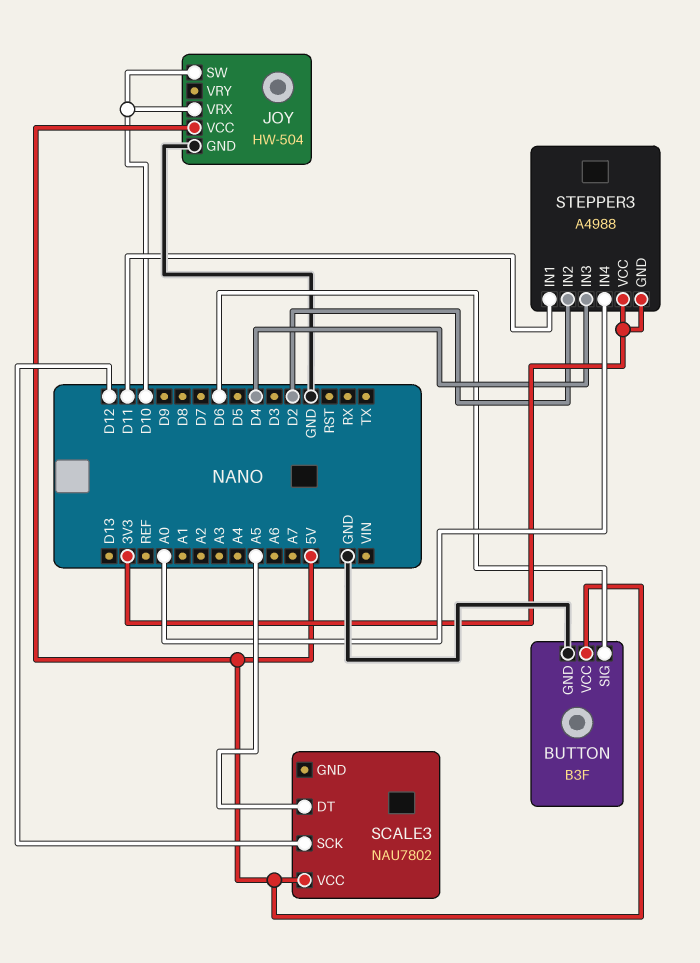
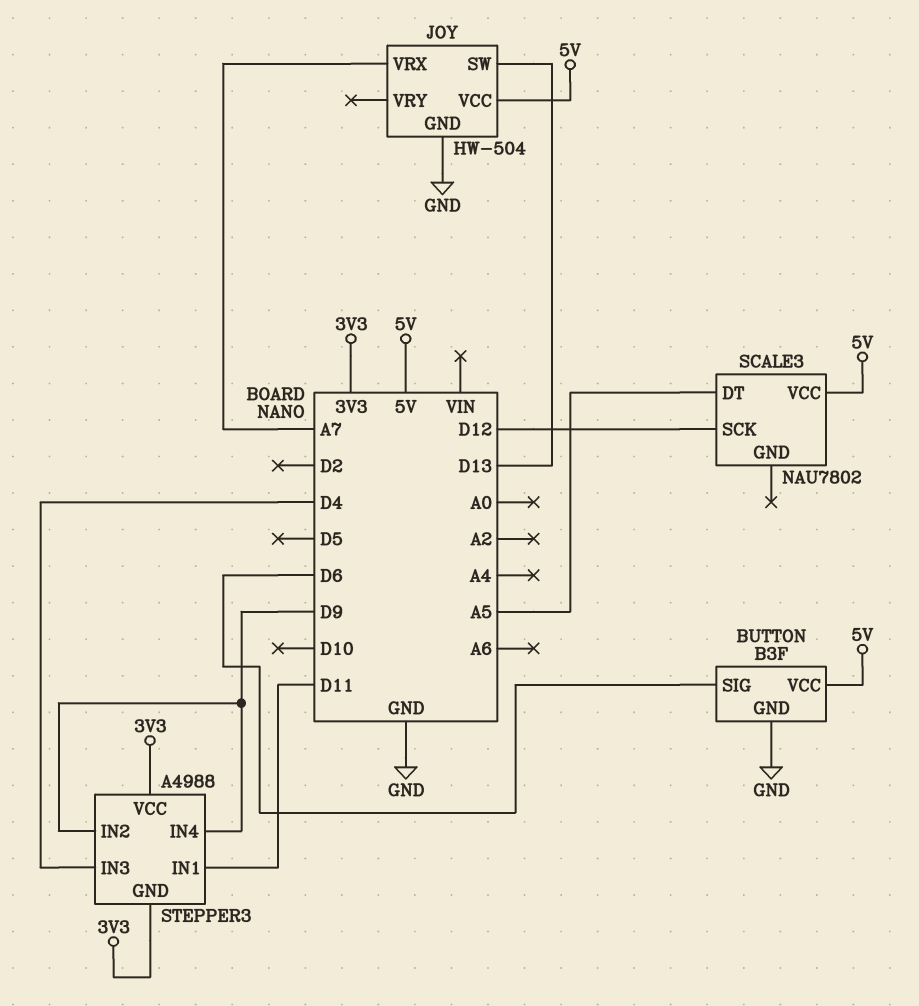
JOY pin SW: D10 -> D13
JOY pin VRX: D10 -> A7
STEPPER3 pin IN2: D2 -> D9
STEPPER3 pin IN4: A0 -> D9

